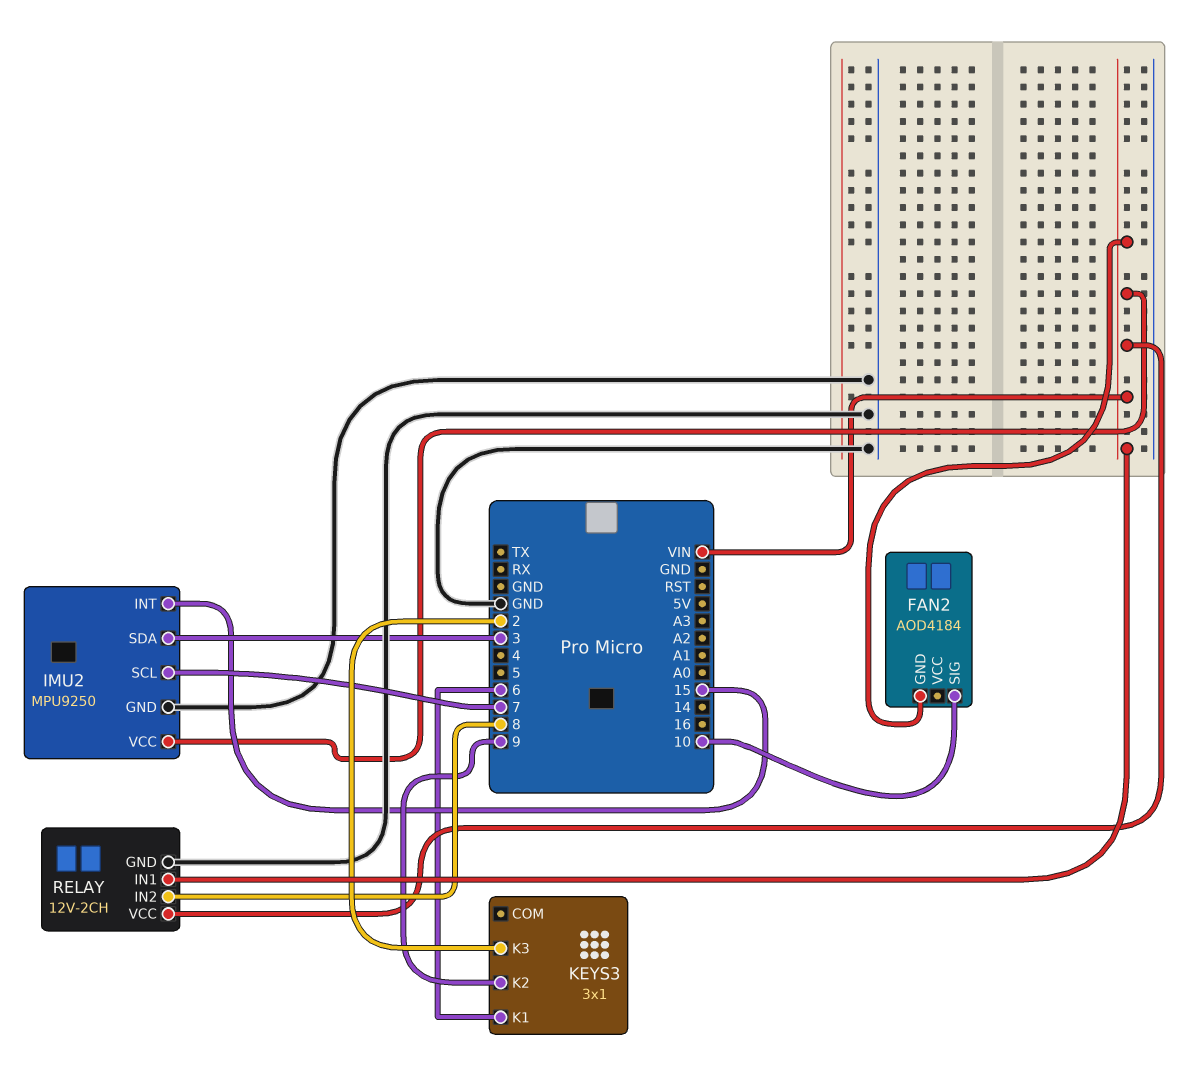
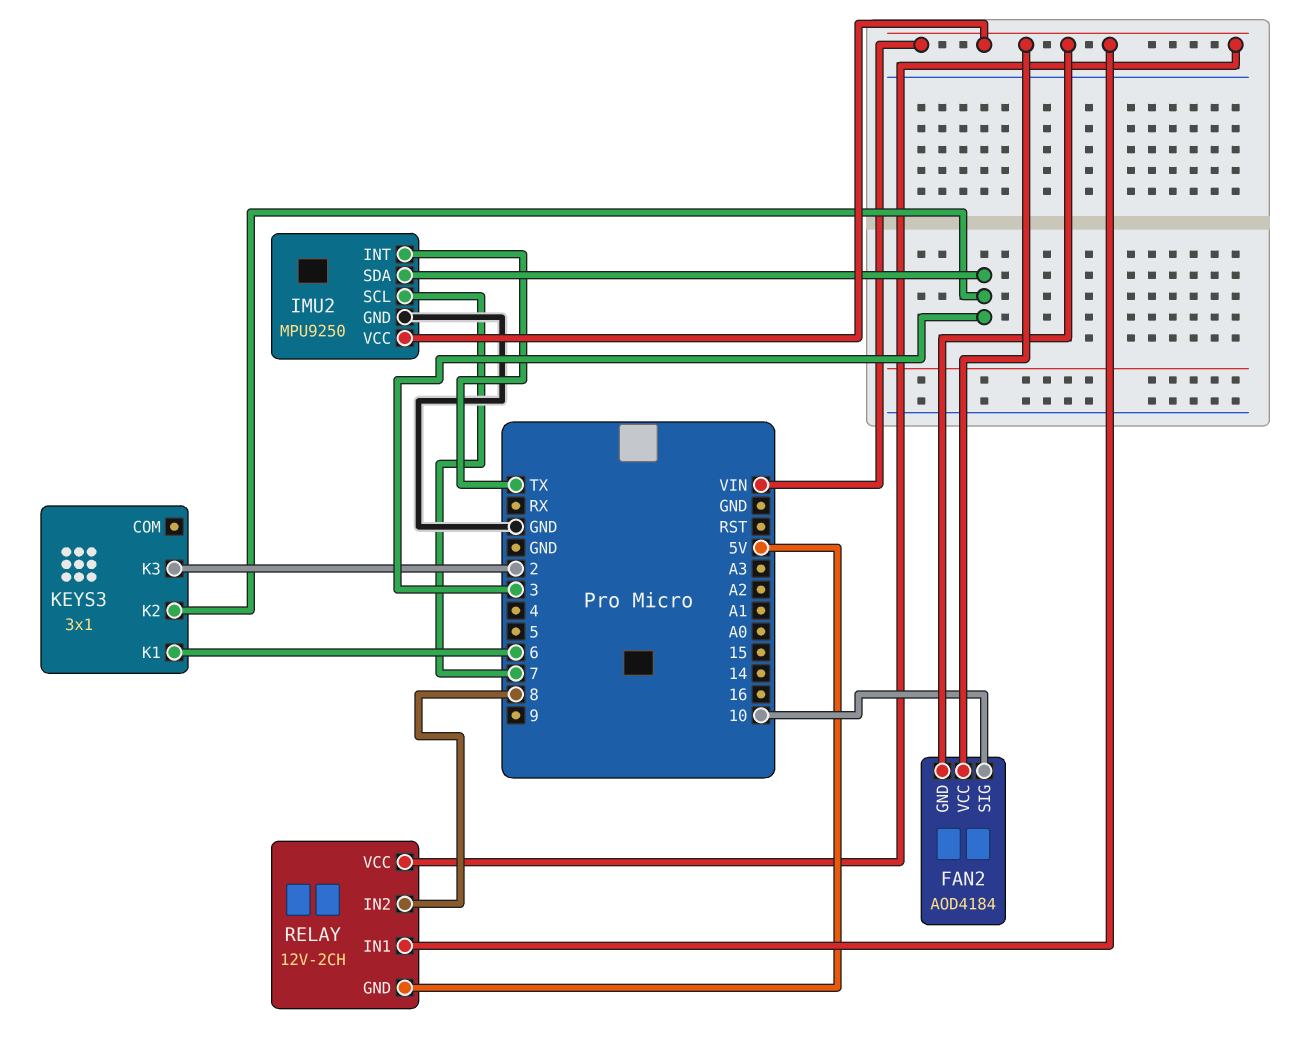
FAN2 pin VCC: none -> VIN
IMU2 pin INT: 15 -> TX
KEYS3 pin K2: 9 -> 3
RELAY pin GND: GND -> 5V

